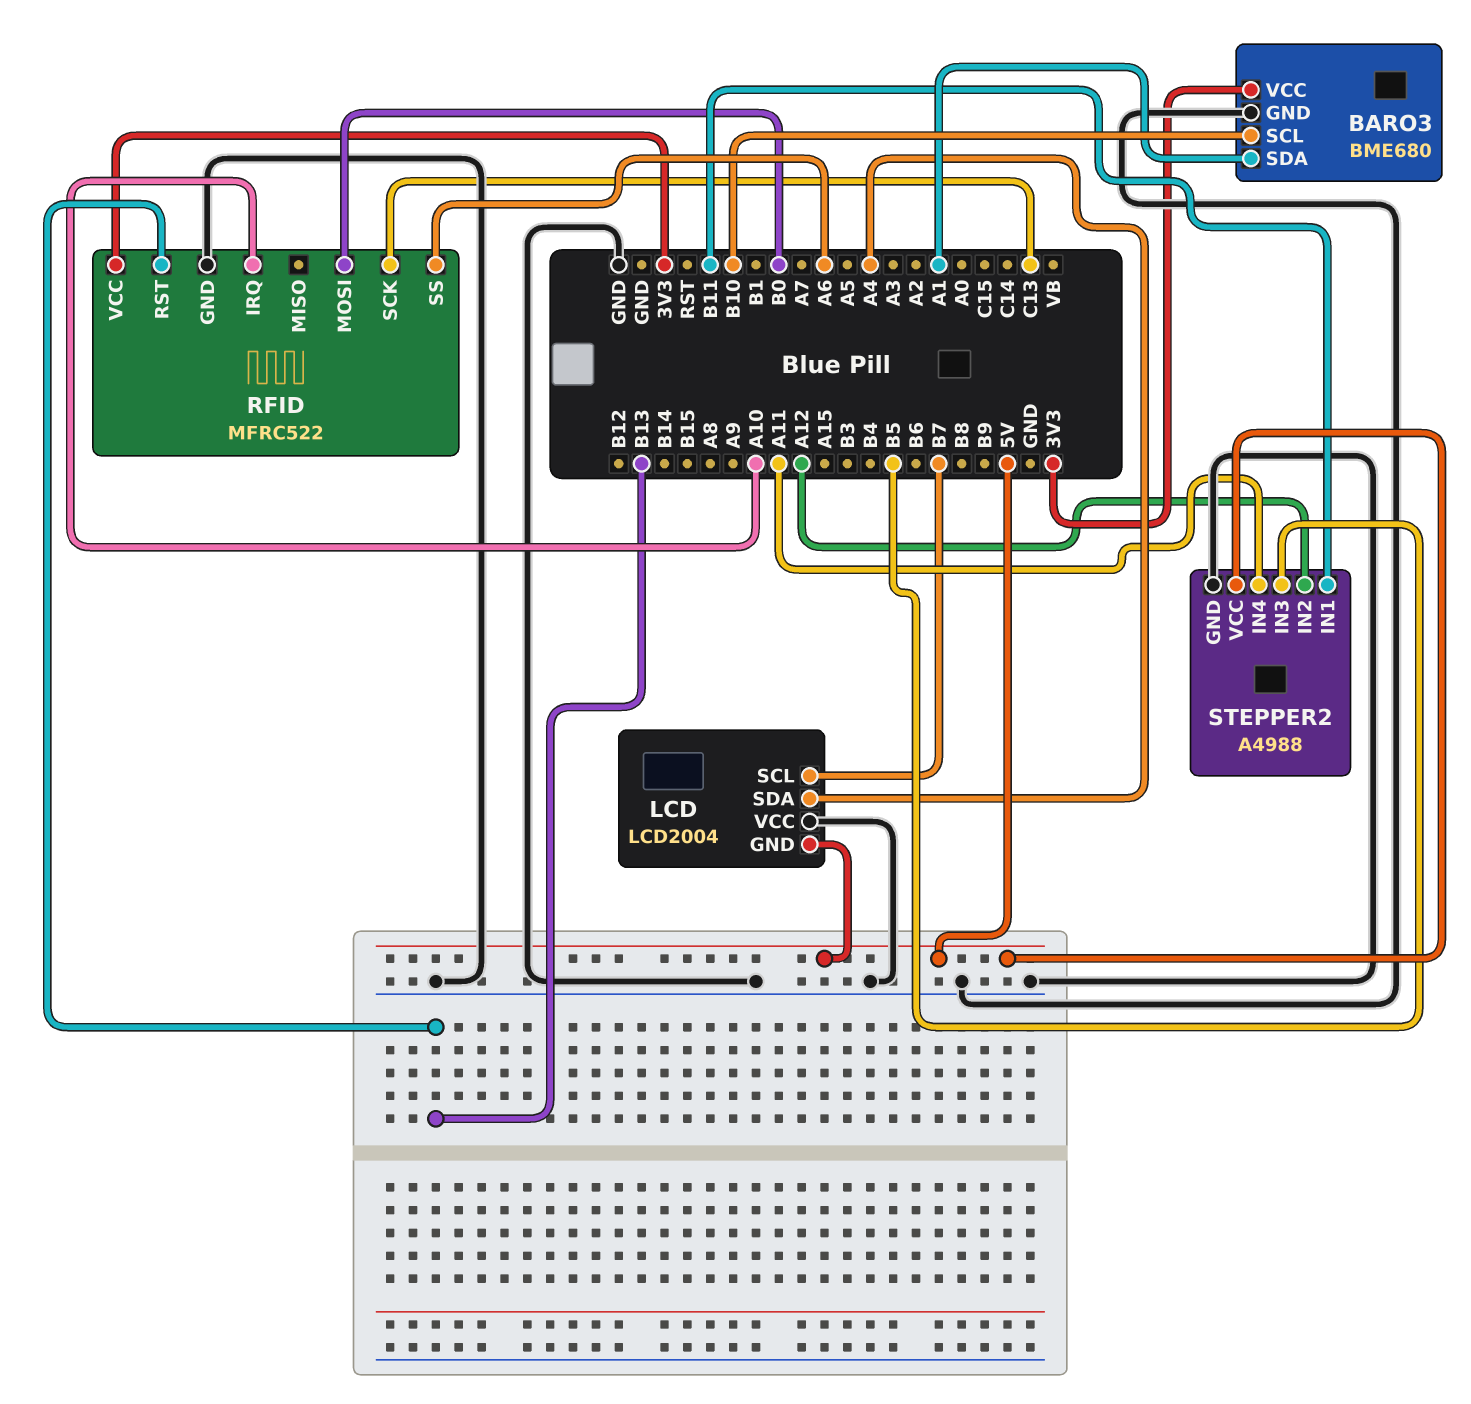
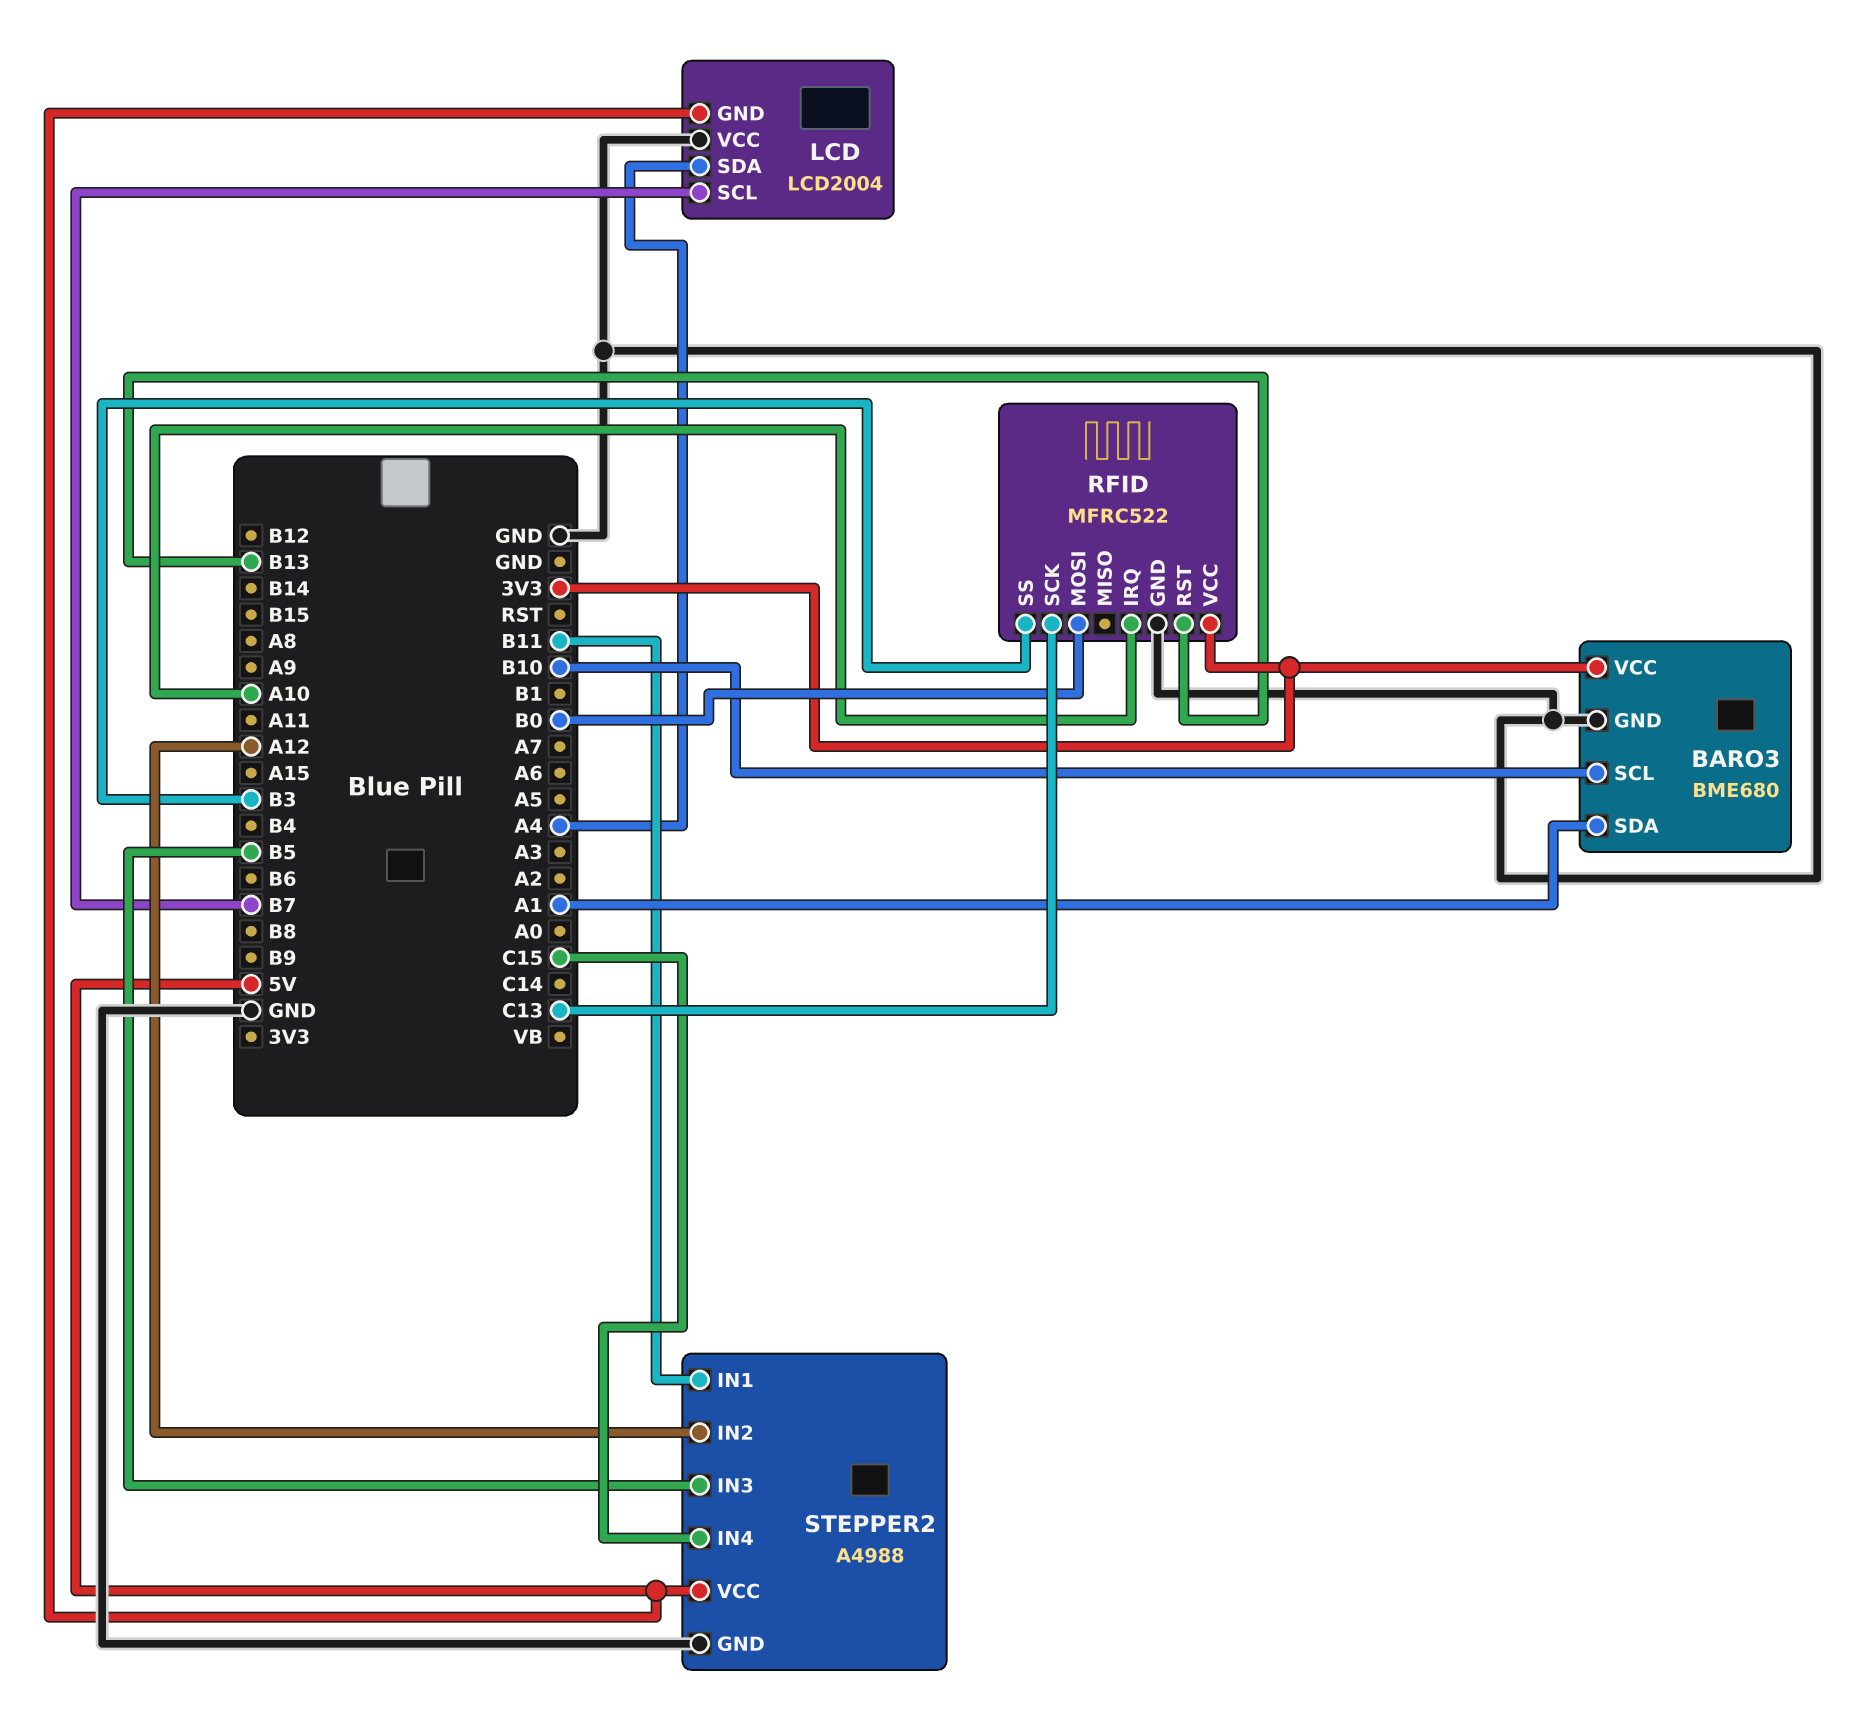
RFID pin SS: A6 -> B3
STEPPER2 pin IN4: A11 -> C15

